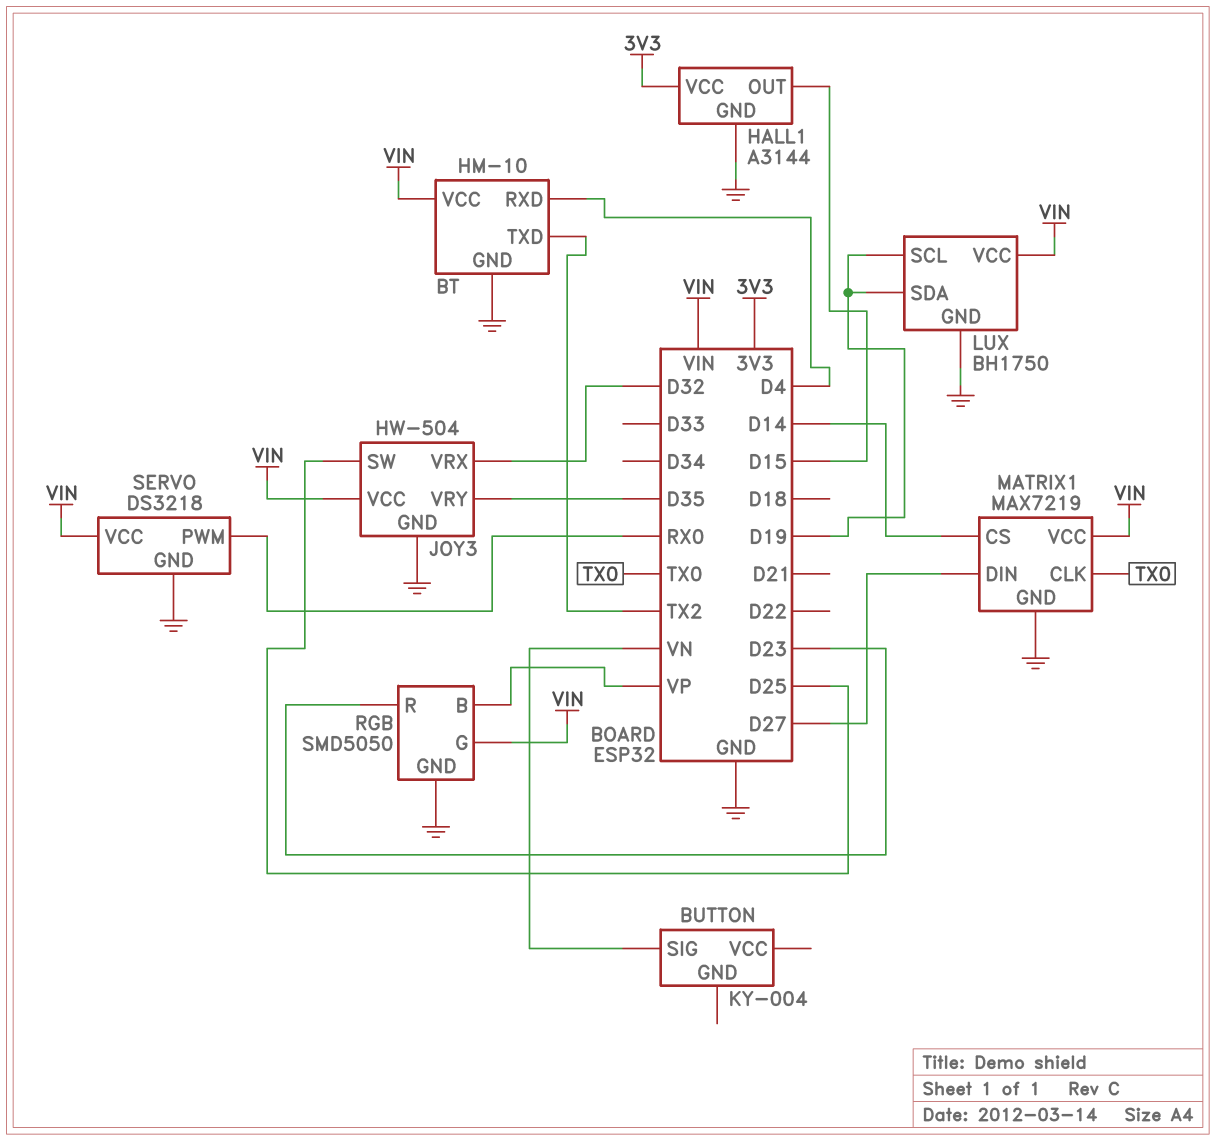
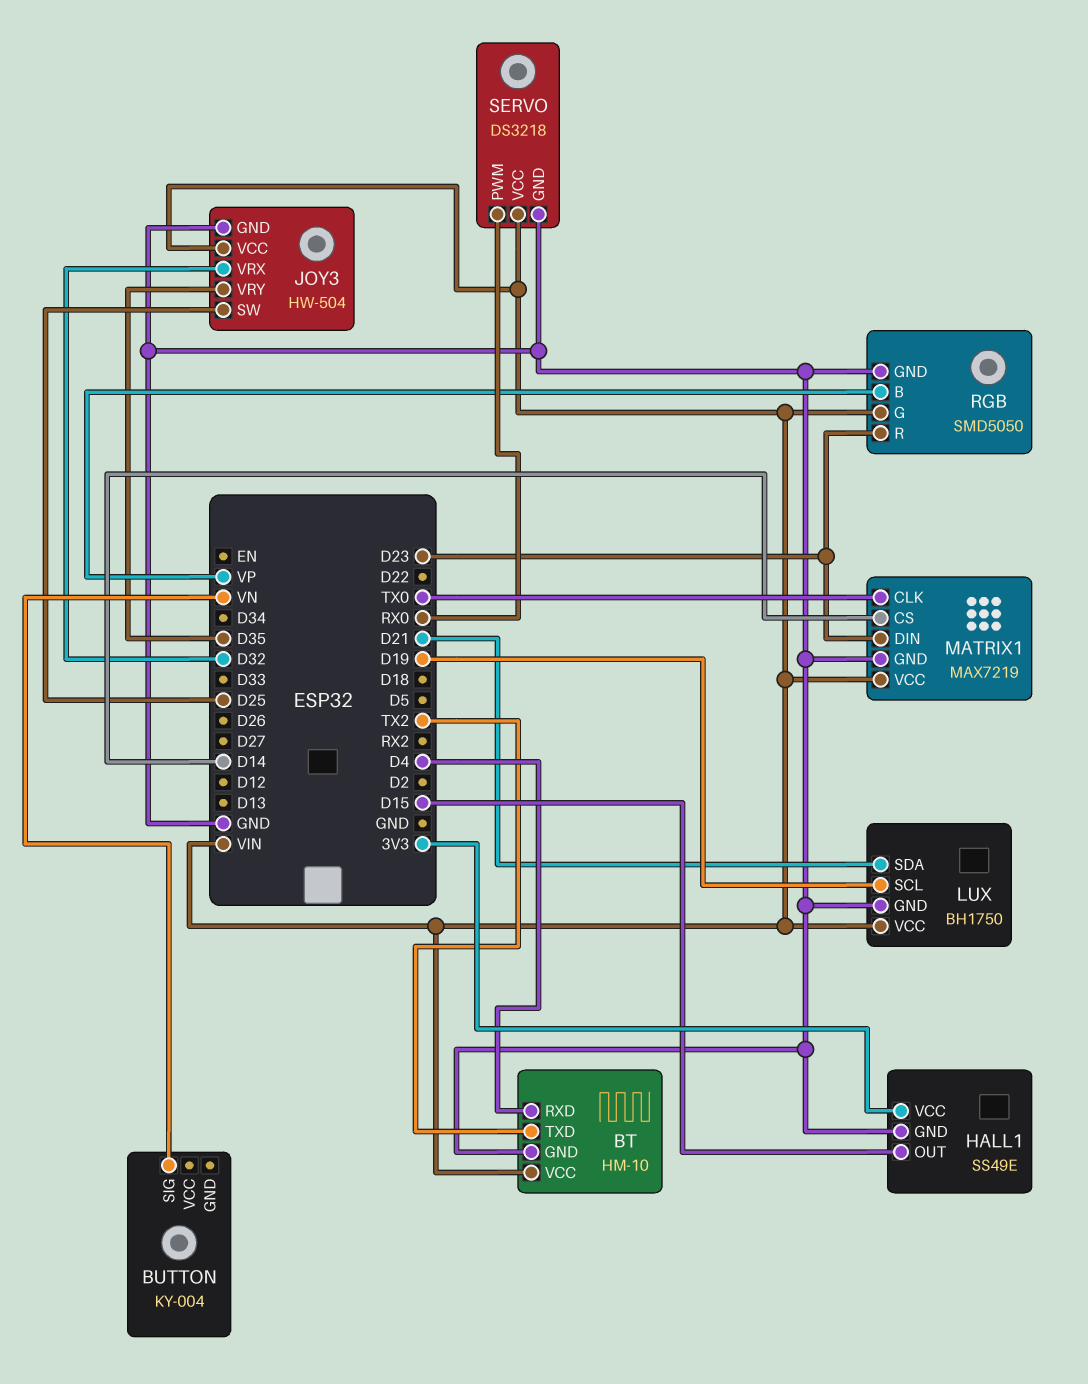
HALL1: A3144 -> SS49E
LUX pin SDA: D19 -> D21
MATRIX1 pin DIN: D27 -> D23

